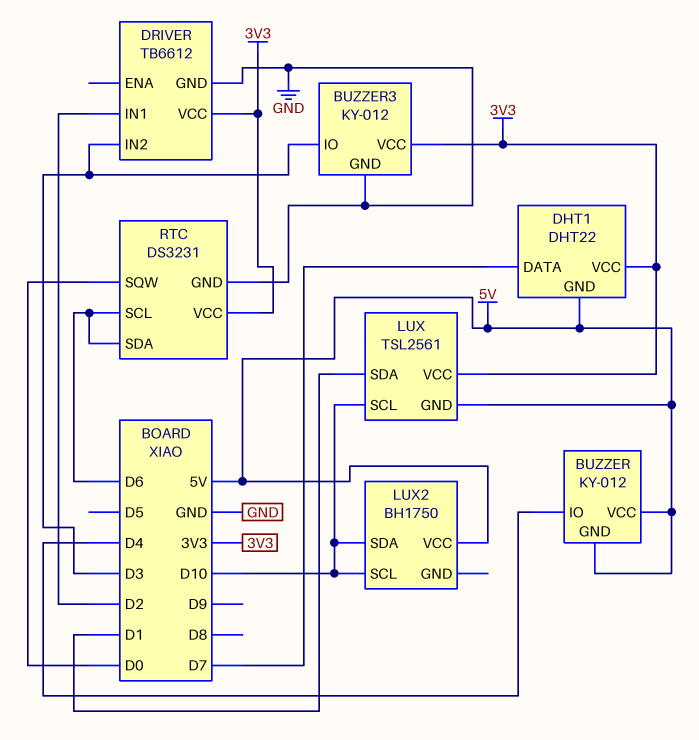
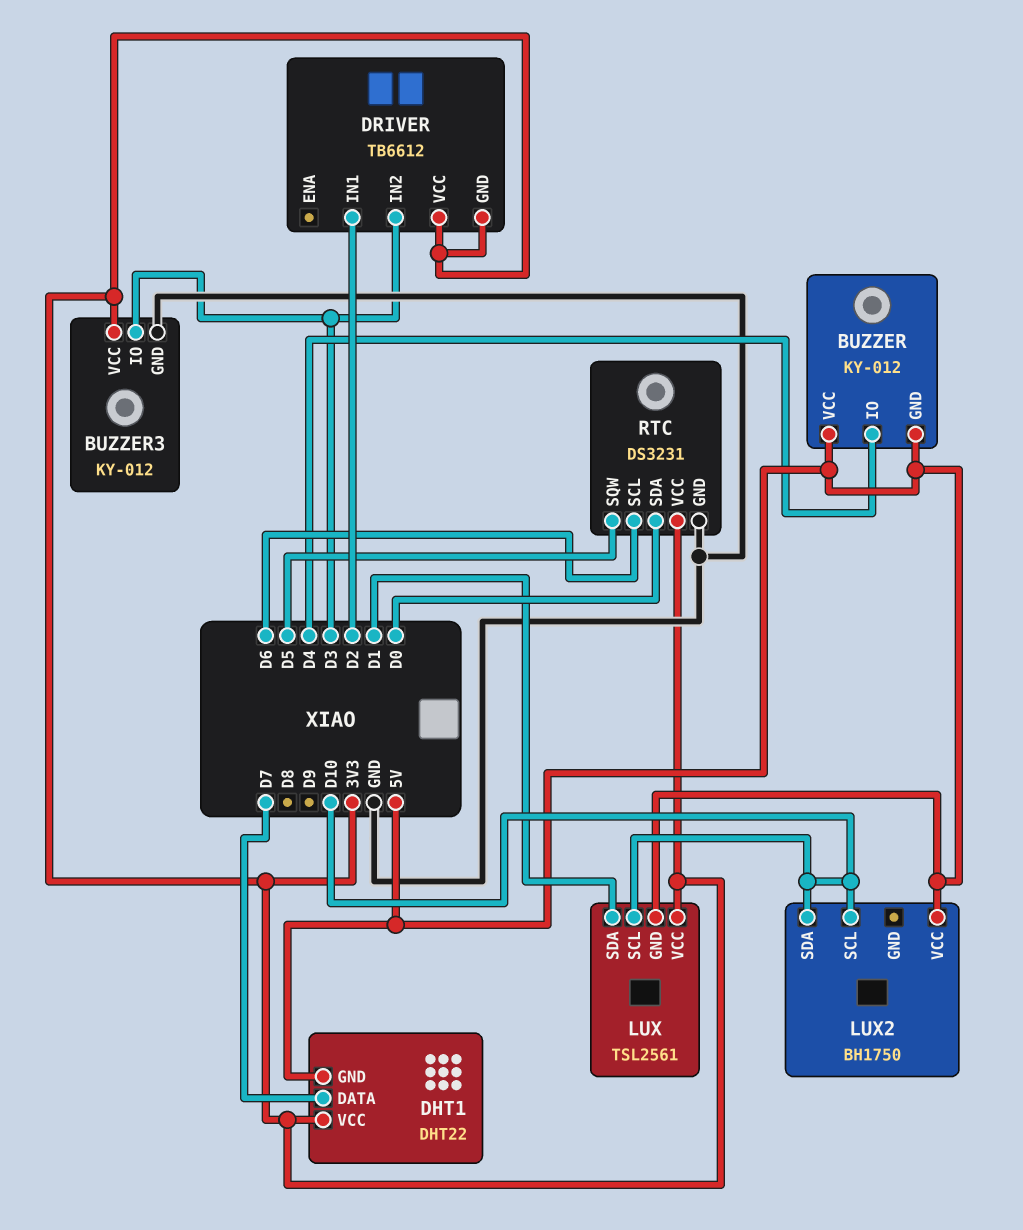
DRIVER pin GND: GND -> 3V3
RTC pin SDA: D6 -> D0
RTC pin SQW: D0 -> D5

